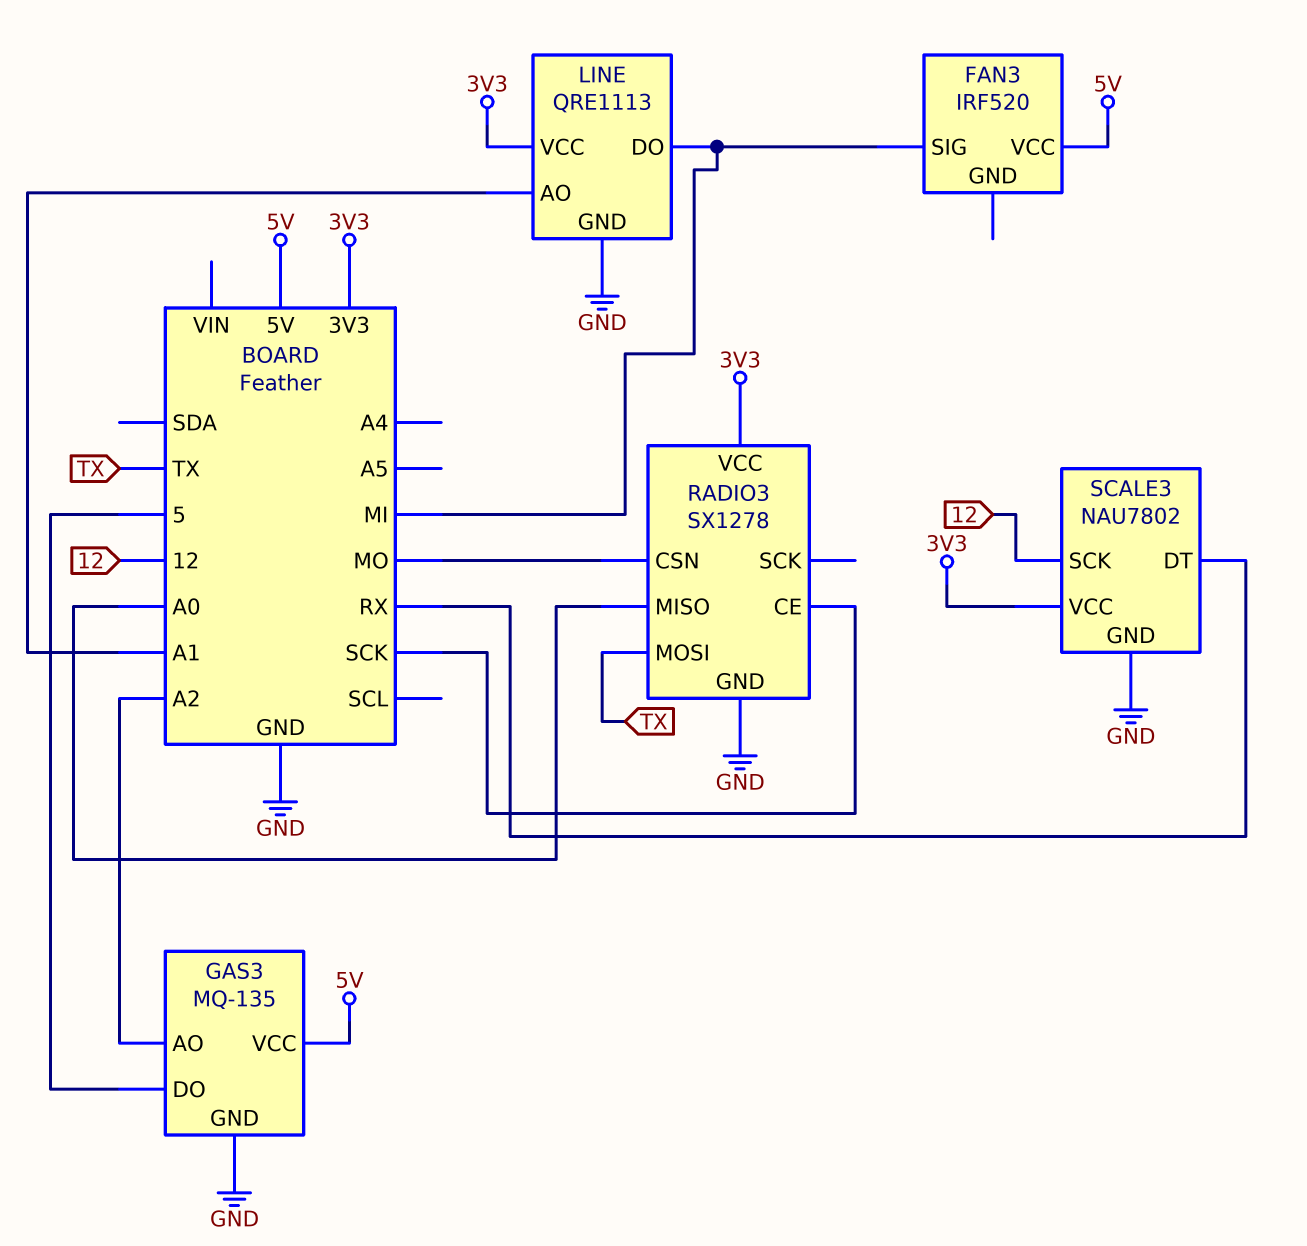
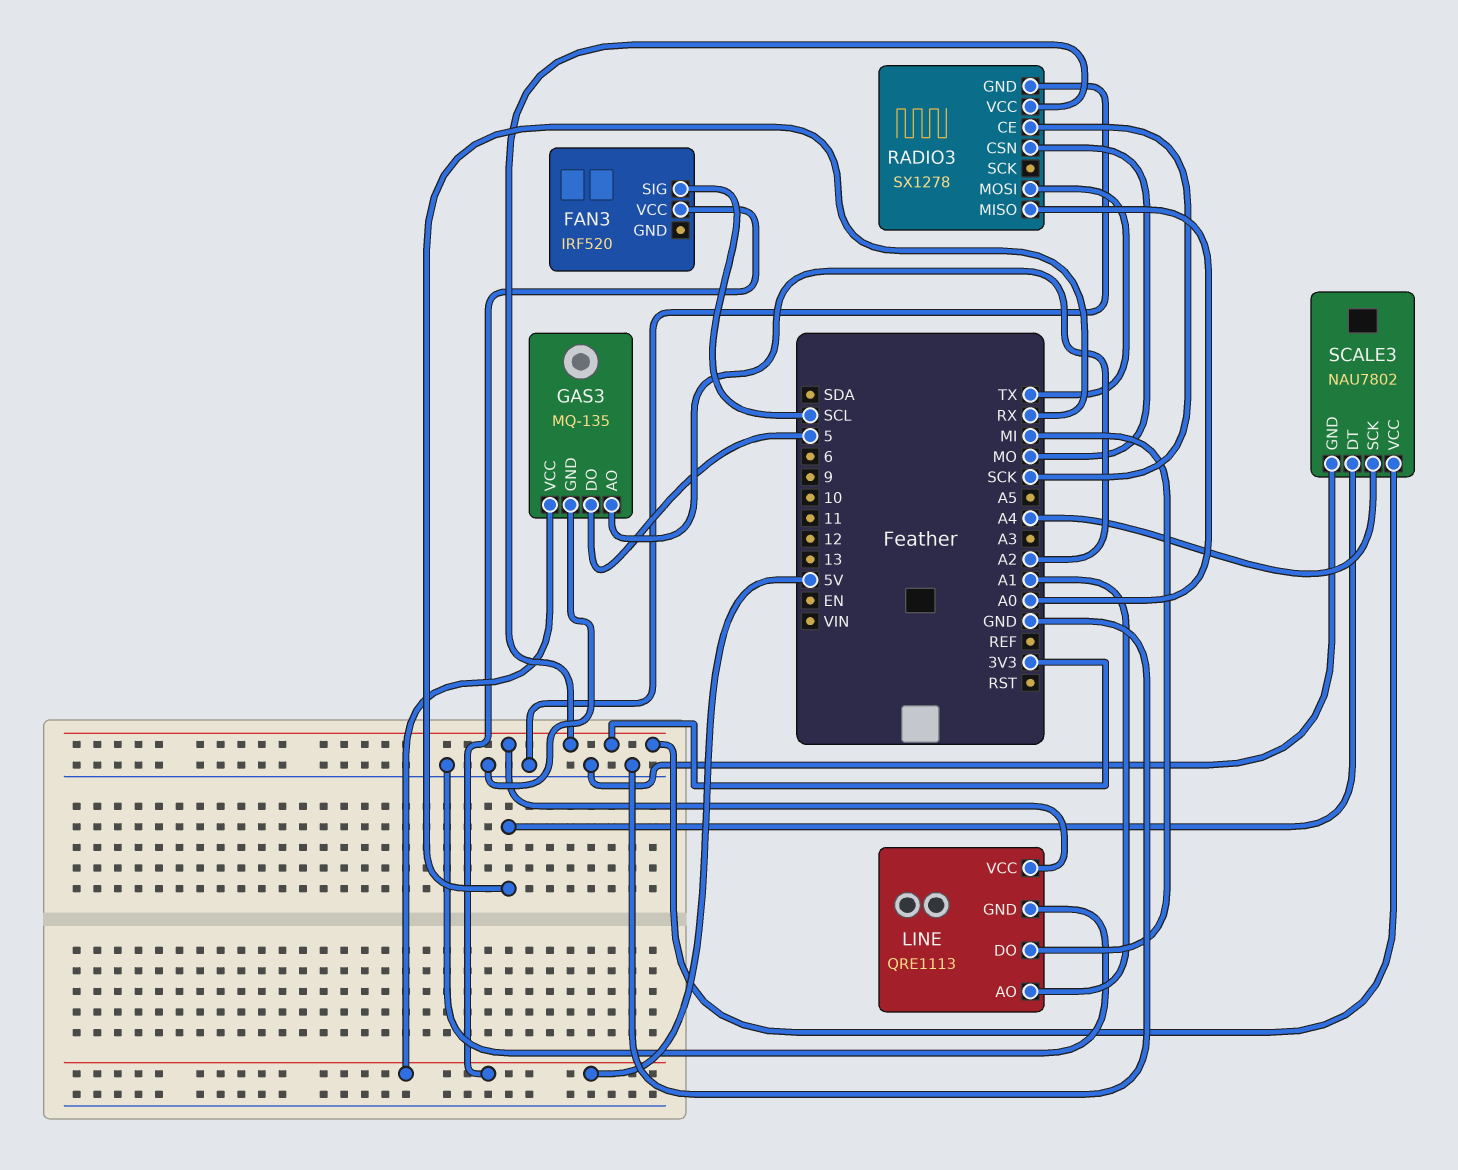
FAN3 pin SIG: MI -> SCL
SCALE3 pin SCK: 12 -> A4

